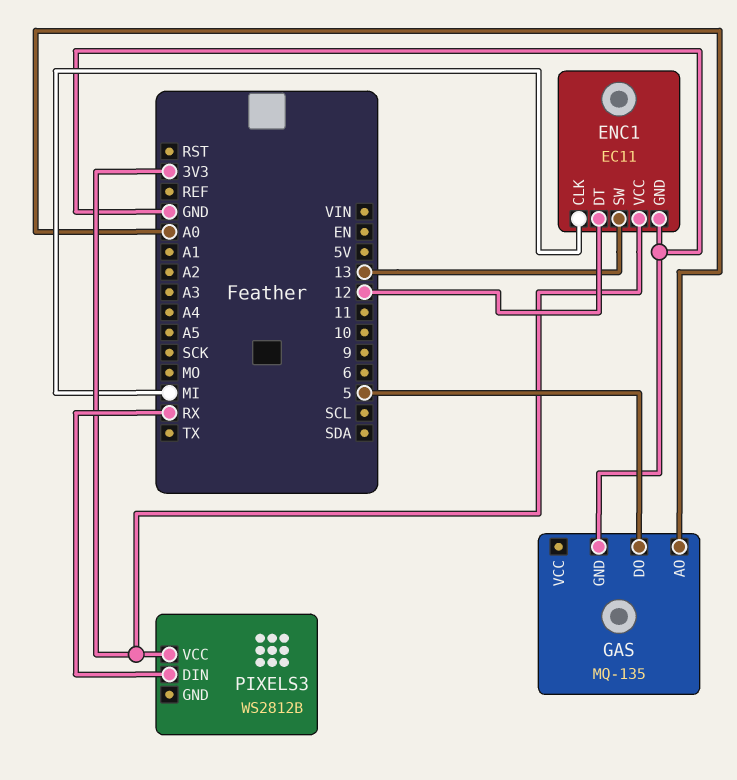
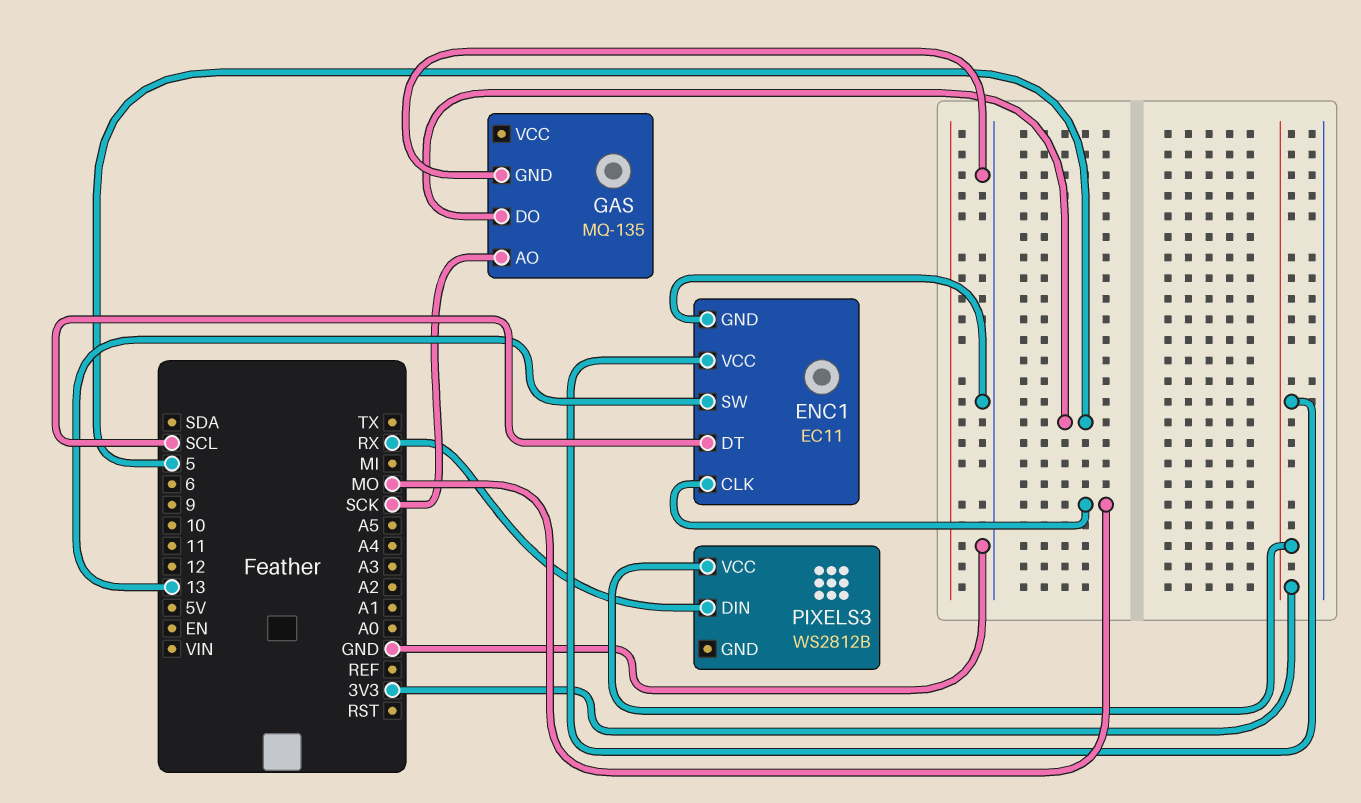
ENC1 pin CLK: MI -> MO
ENC1 pin DT: 12 -> SCL
GAS pin AO: A0 -> SCK

